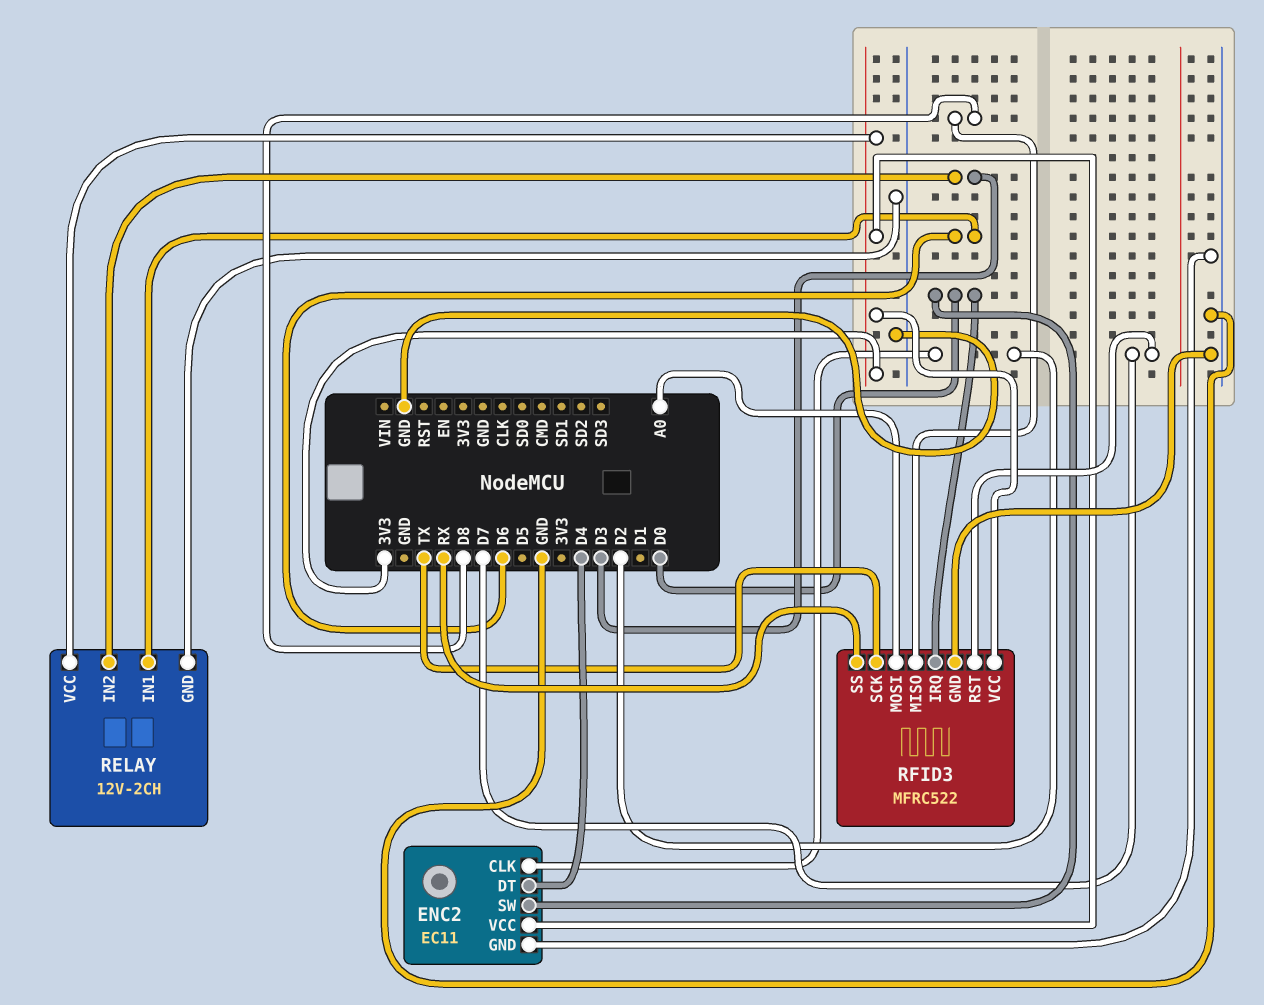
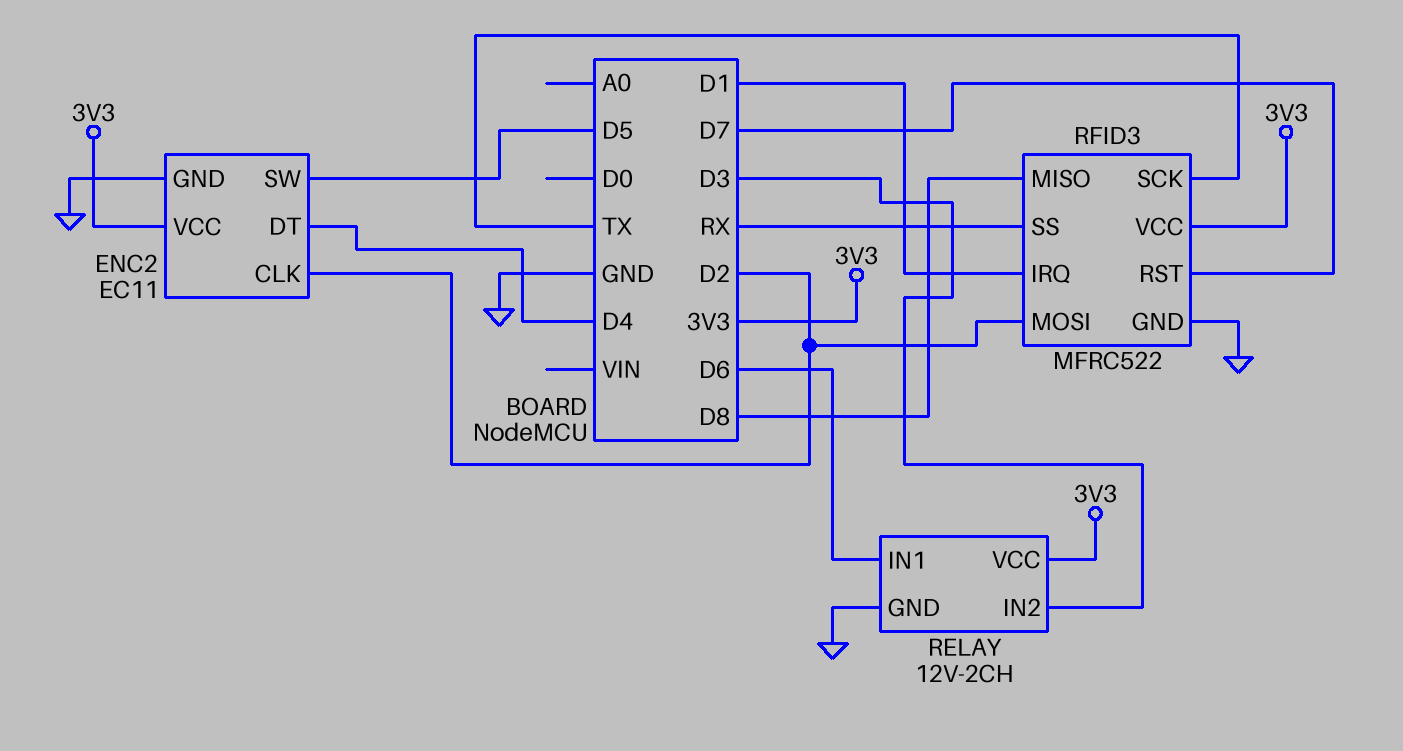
ENC2 pin SW: D0 -> D5
RFID3 pin IRQ: D0 -> D1
RFID3 pin MOSI: A0 -> D2

